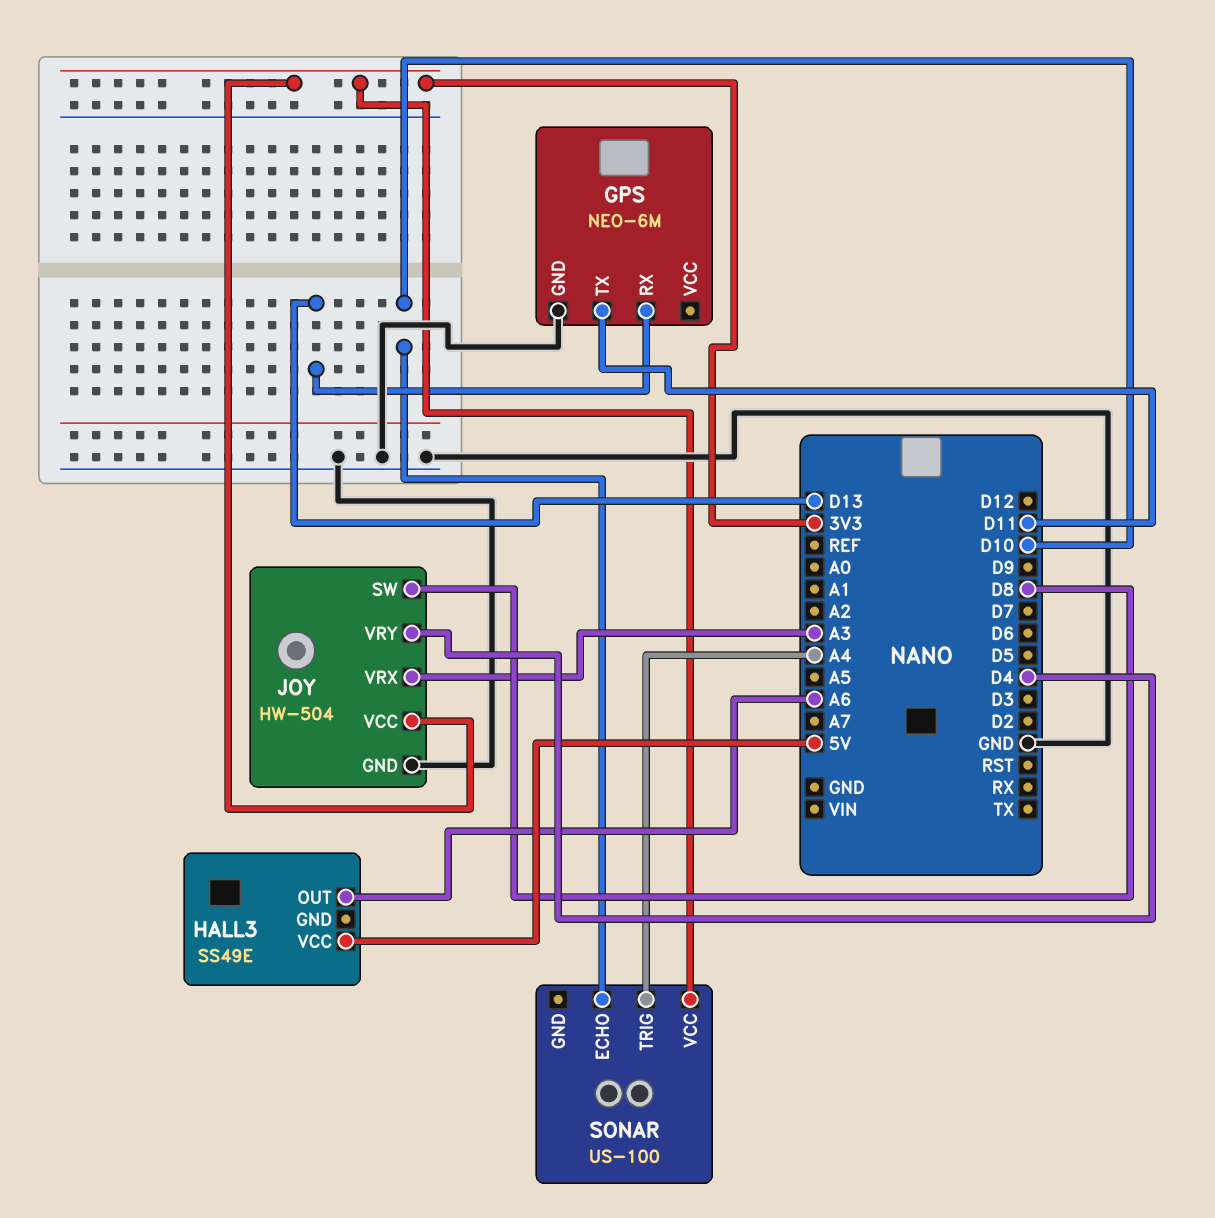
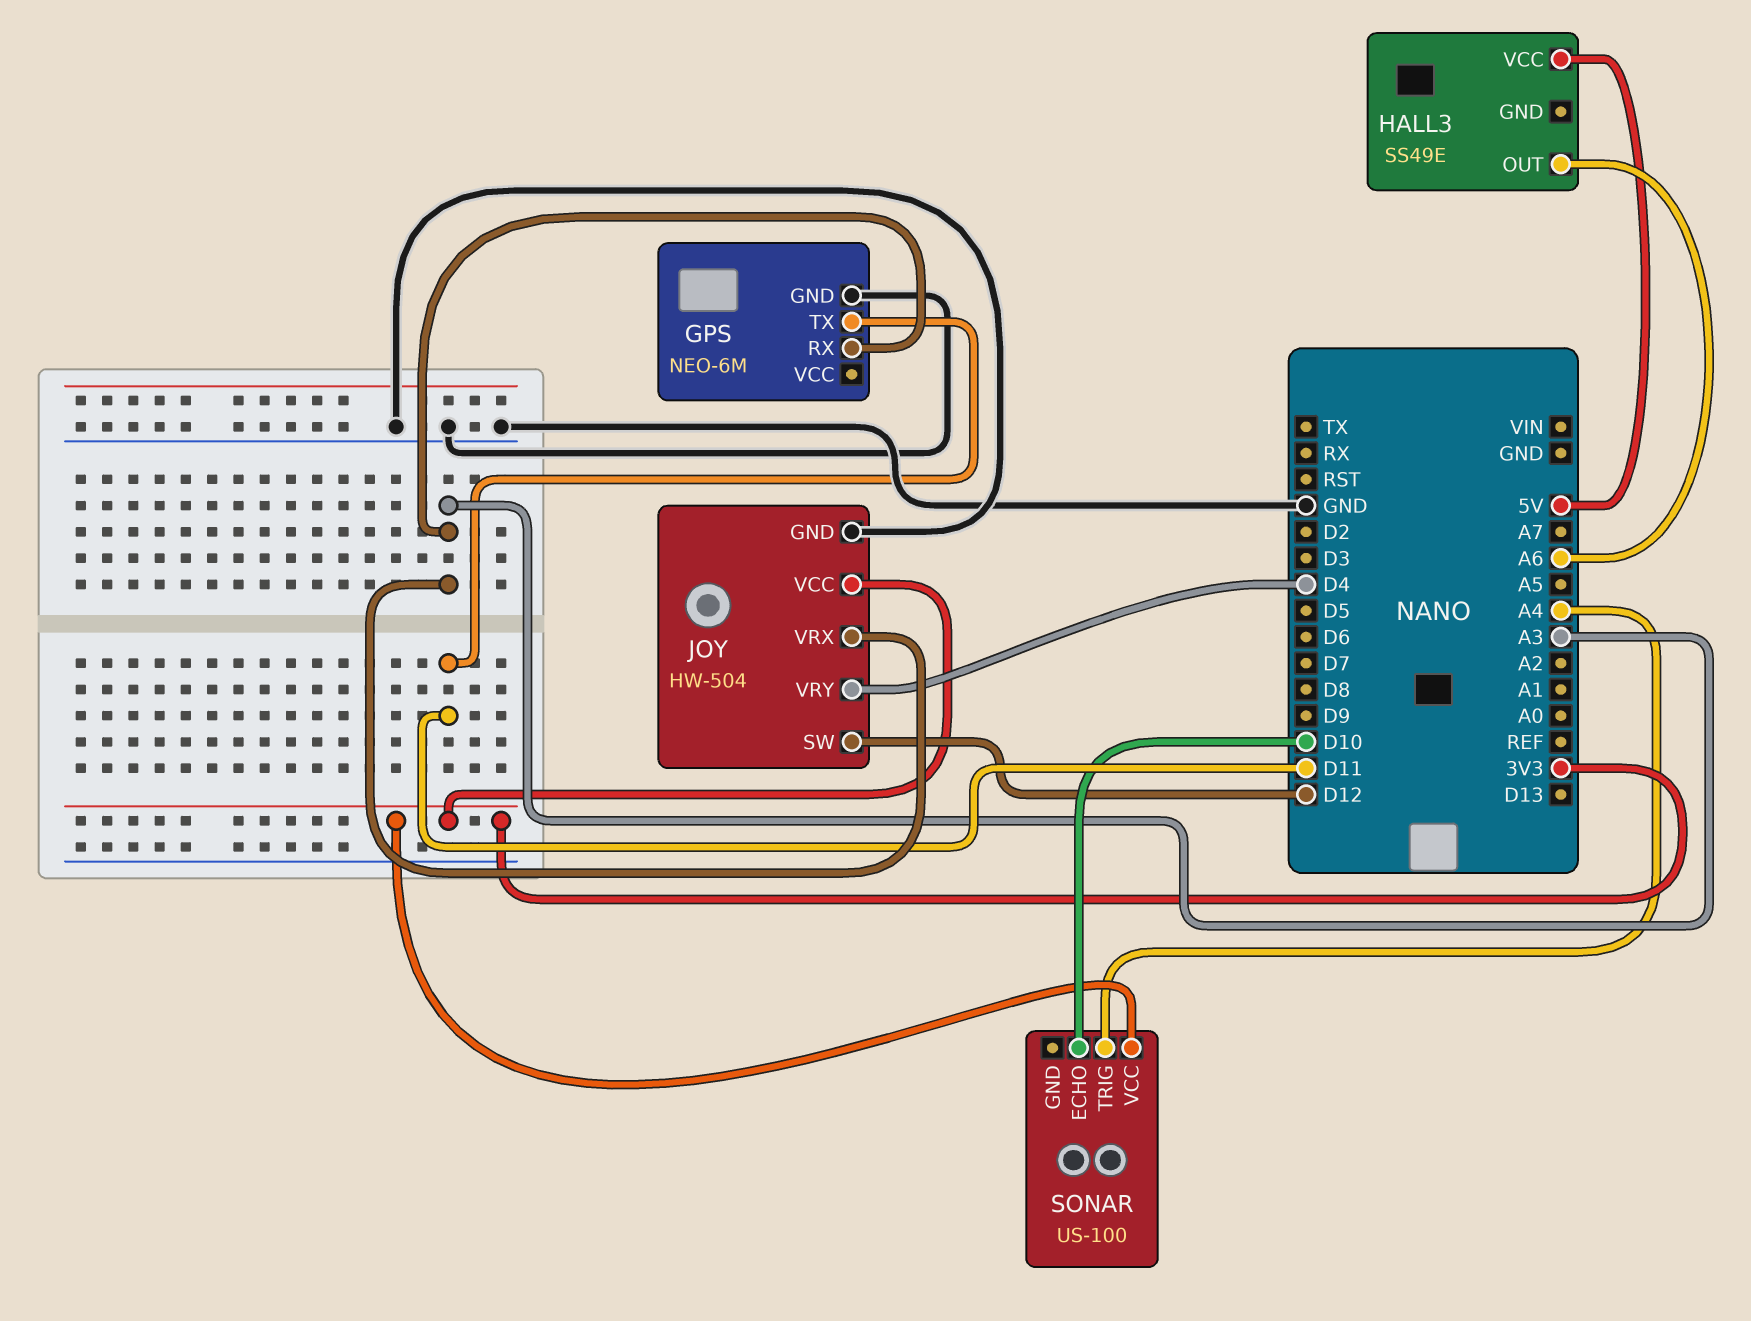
GPS pin RX: D13 -> A3
JOY pin SW: D8 -> D12

